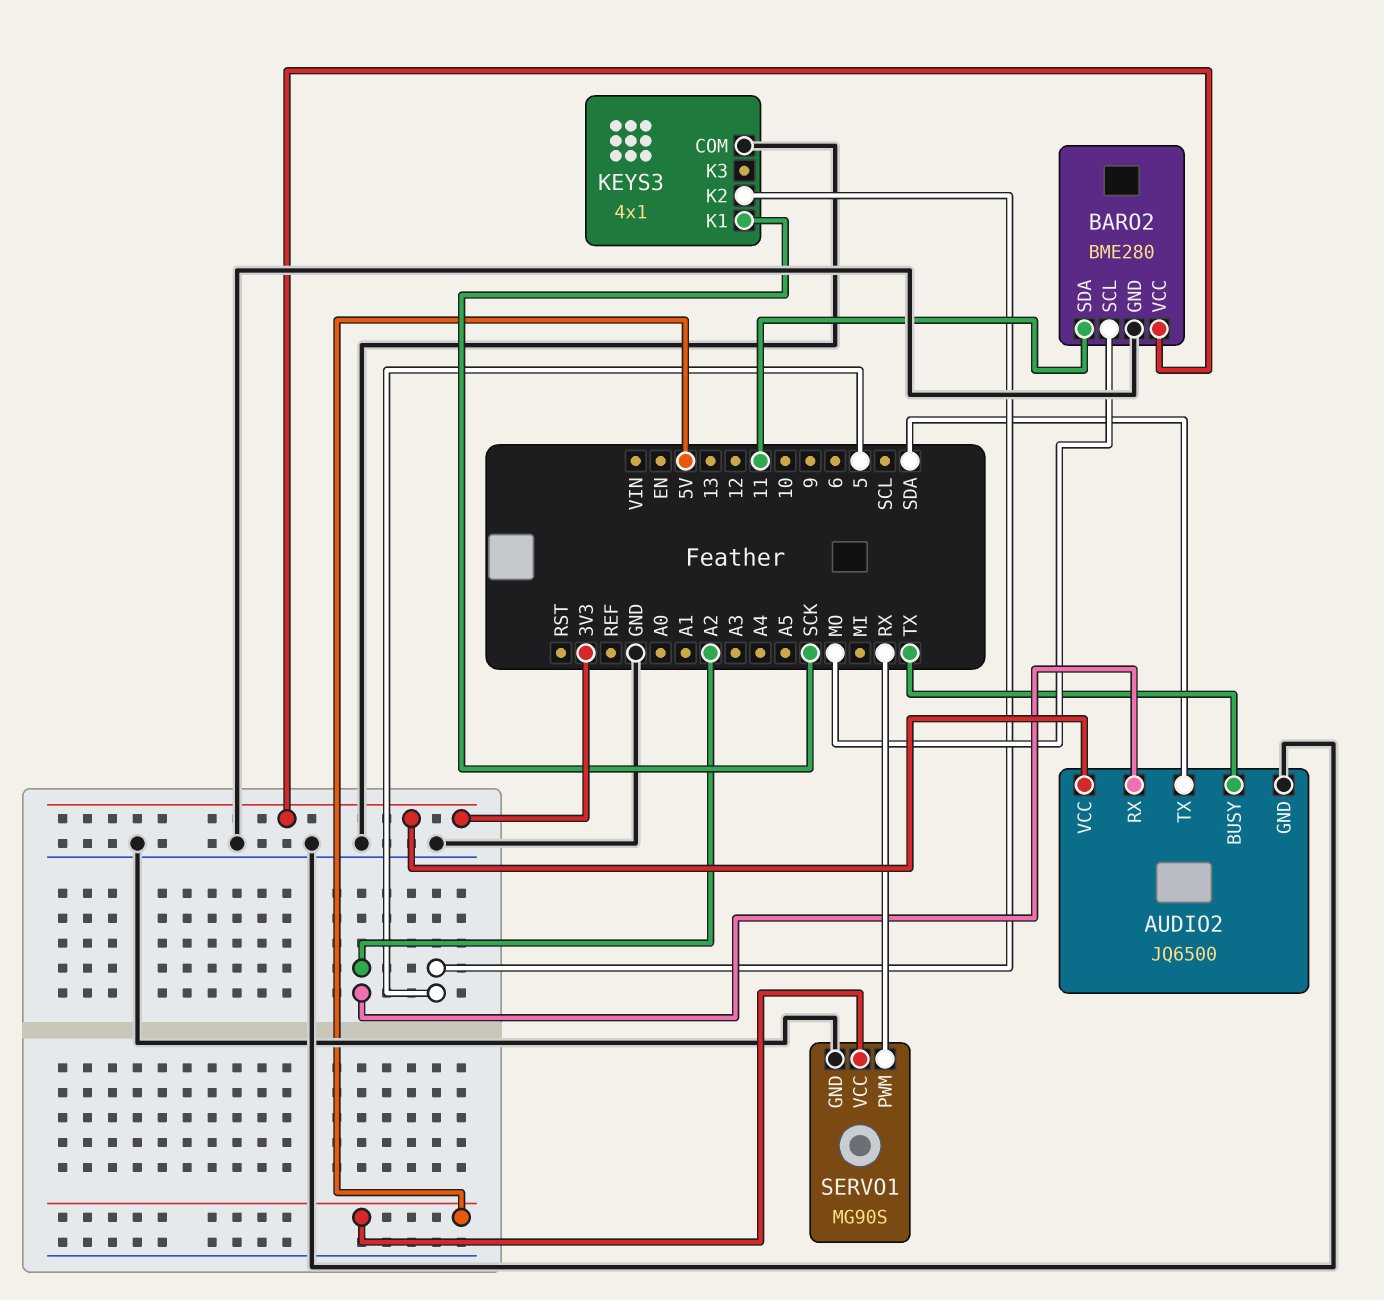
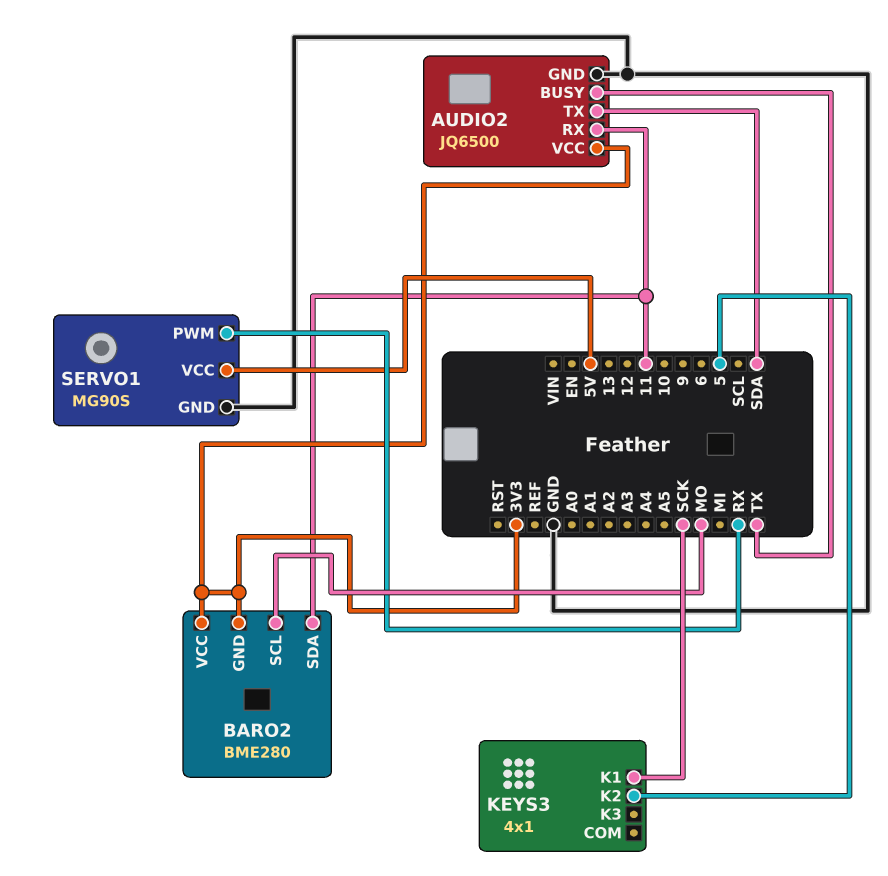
AUDIO2 pin RX: A2 -> 11
BARO2 pin GND: GND -> 3V3
KEYS3 pin COM: GND -> none

